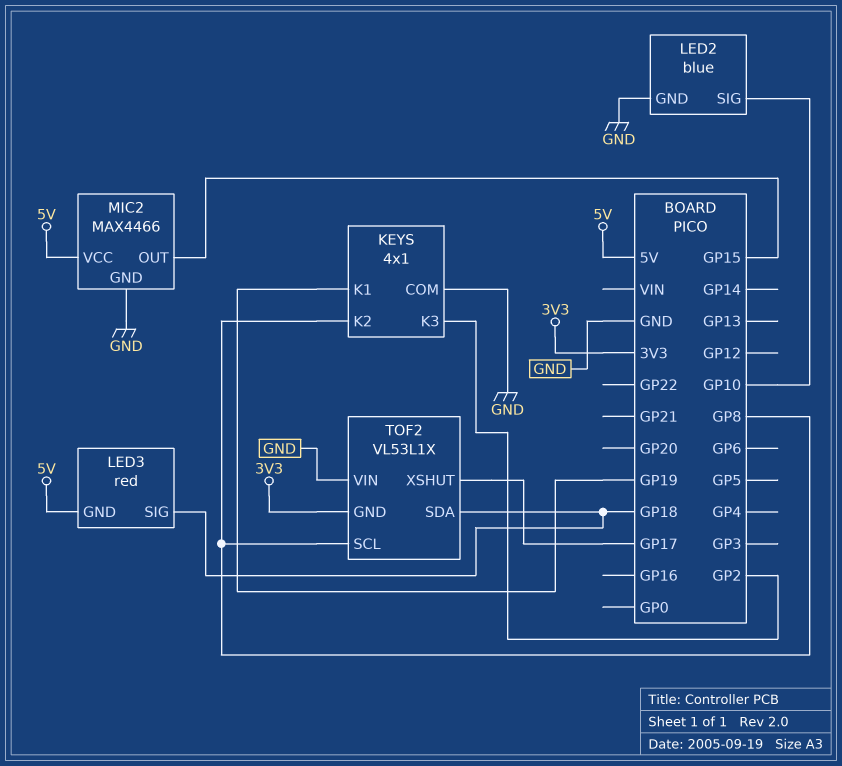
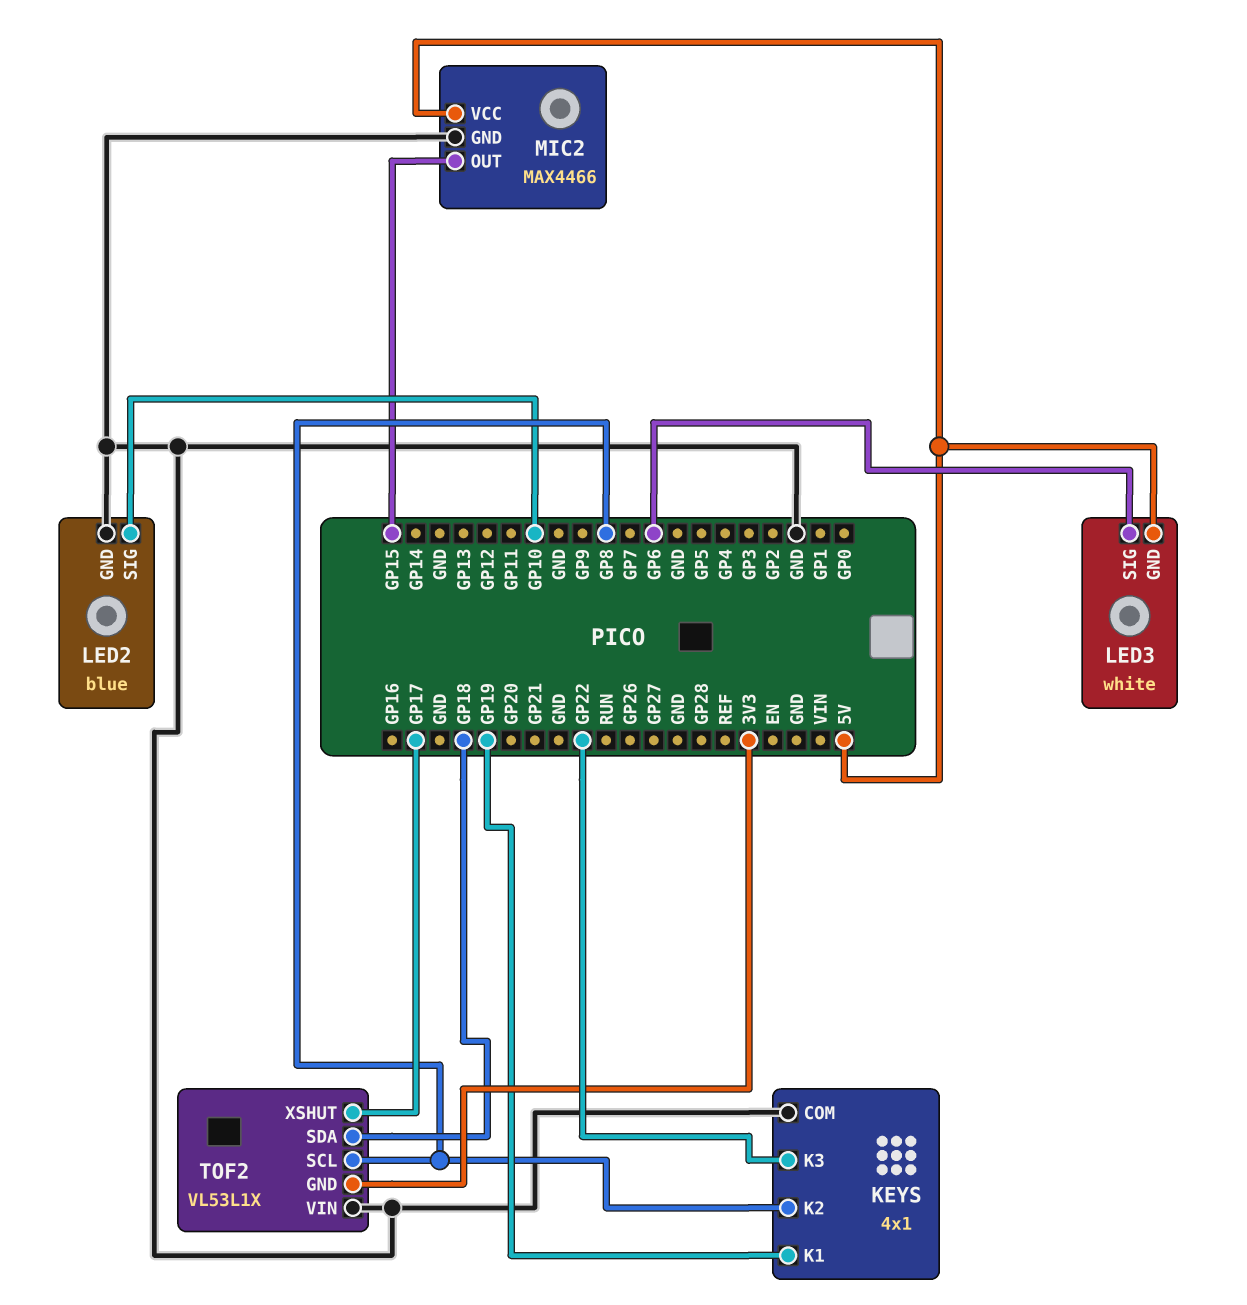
KEYS pin K3: GP2 -> GP22
LED3: red -> white
LED3 pin SIG: GP18 -> GP6

